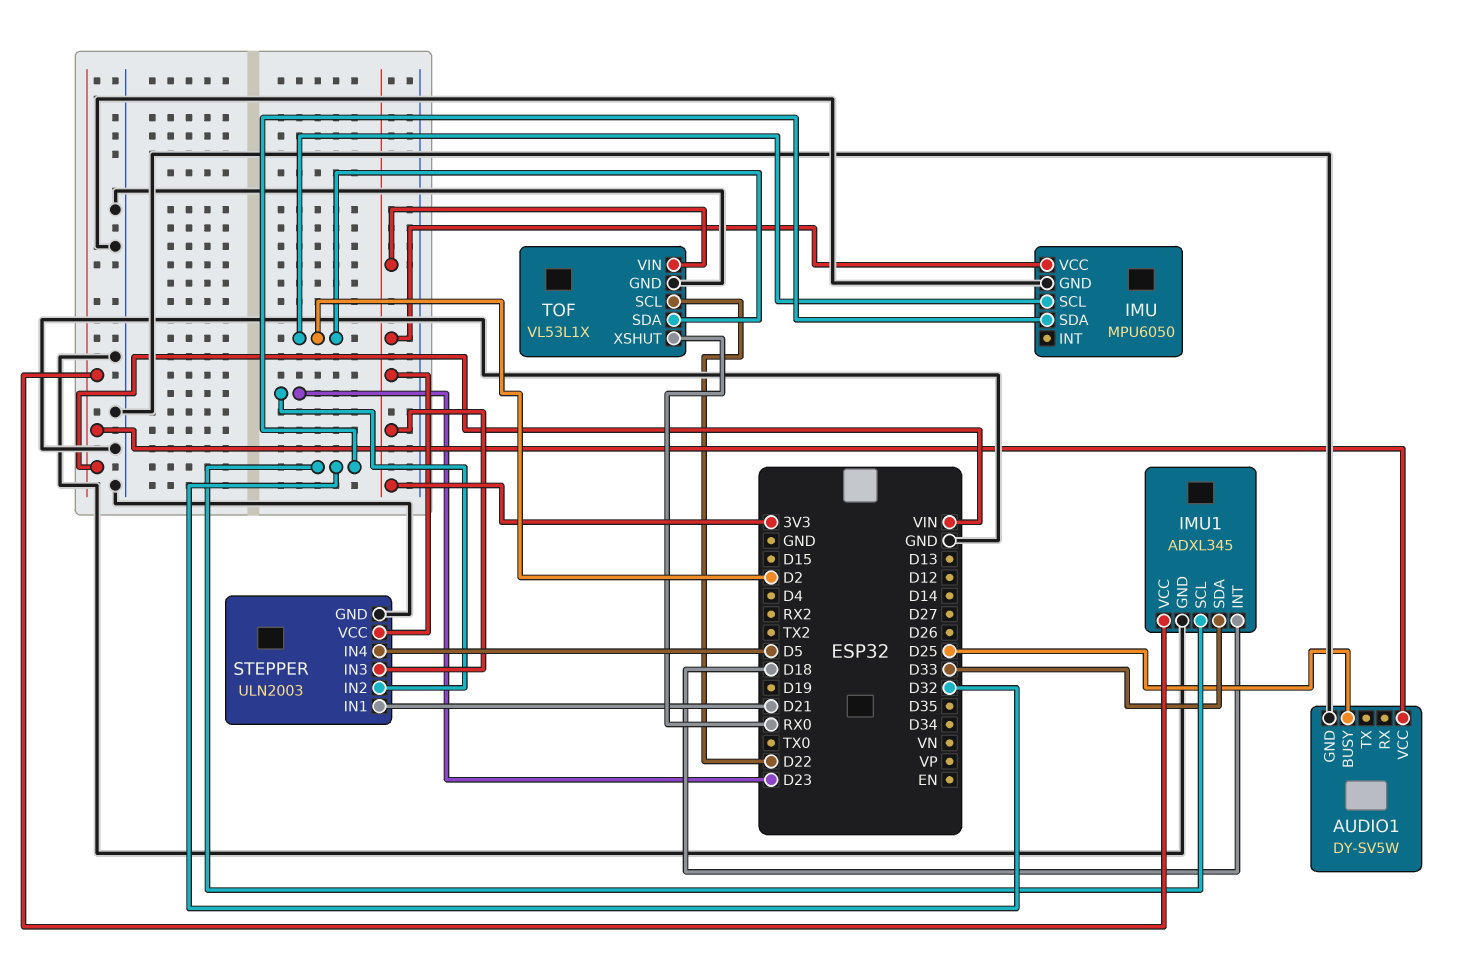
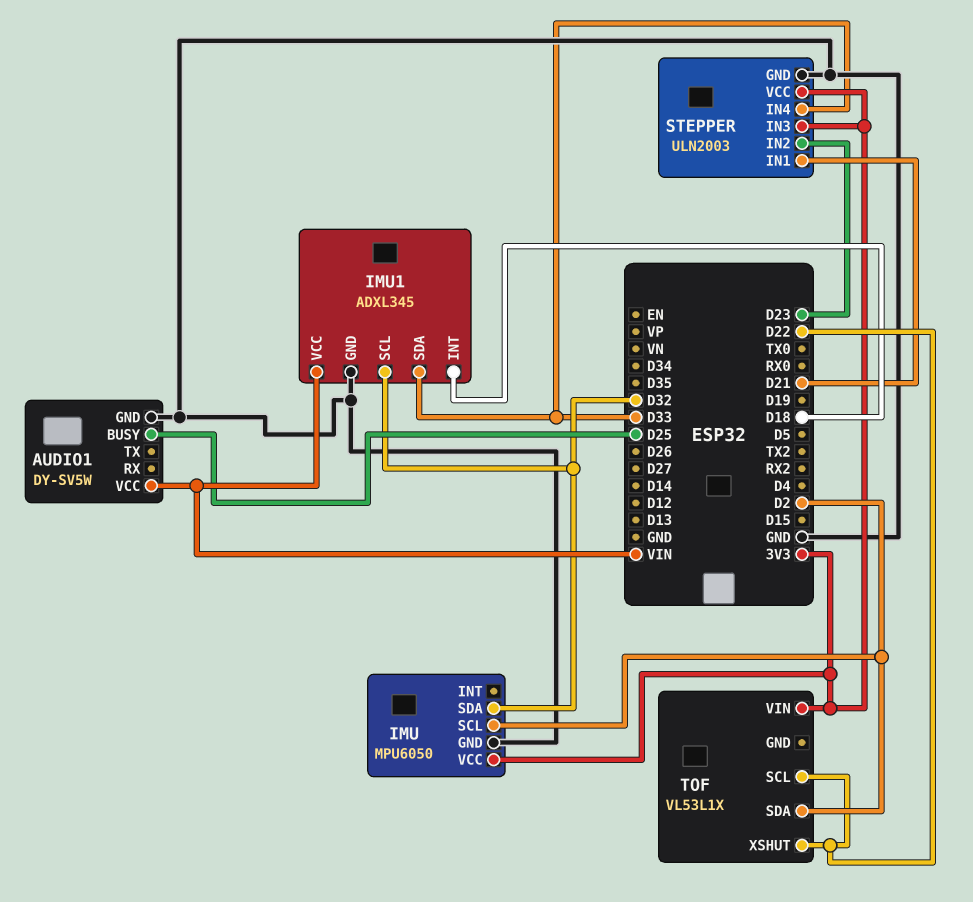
STEPPER pin IN4: D5 -> D33
TOF pin GND: GND -> none
TOF pin XSHUT: RX0 -> D22

